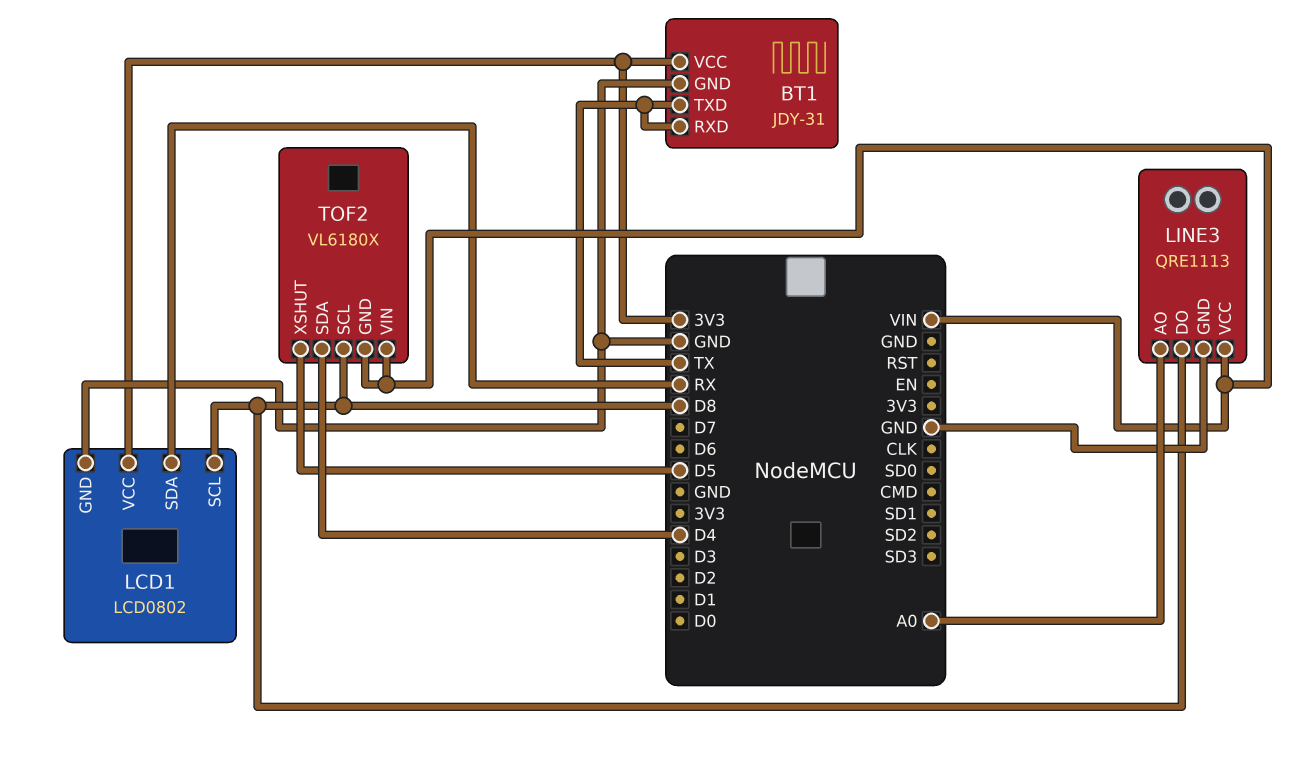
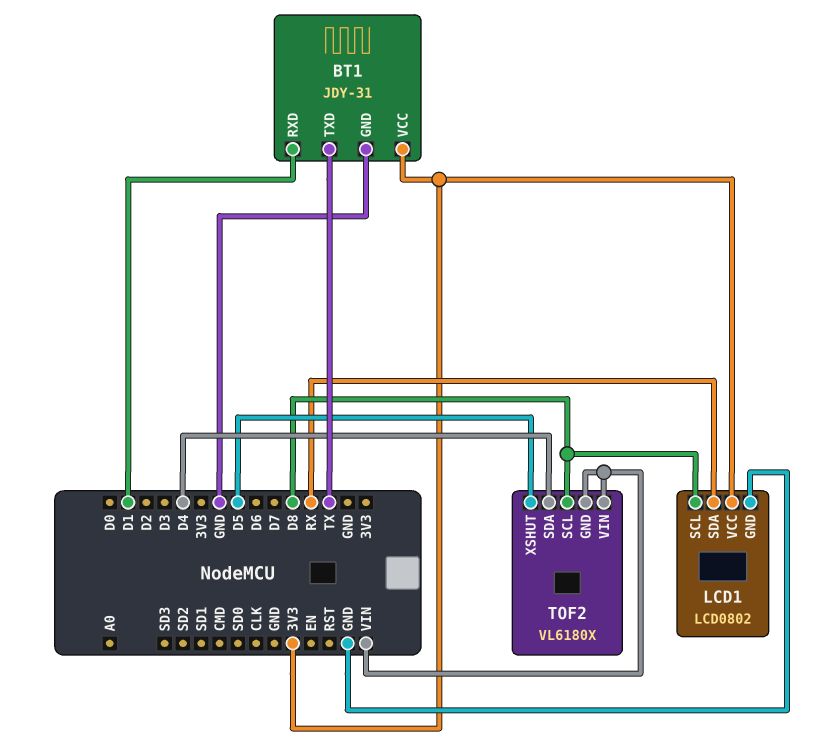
BT1 pin RXD: TX -> D1
LINE3: QRE1113 -> none
LINE3 pin AO: A0 -> none
LINE3 pin DO: D8 -> none
LINE3 pin GND: GND -> none
LINE3 pin VCC: VIN -> none

